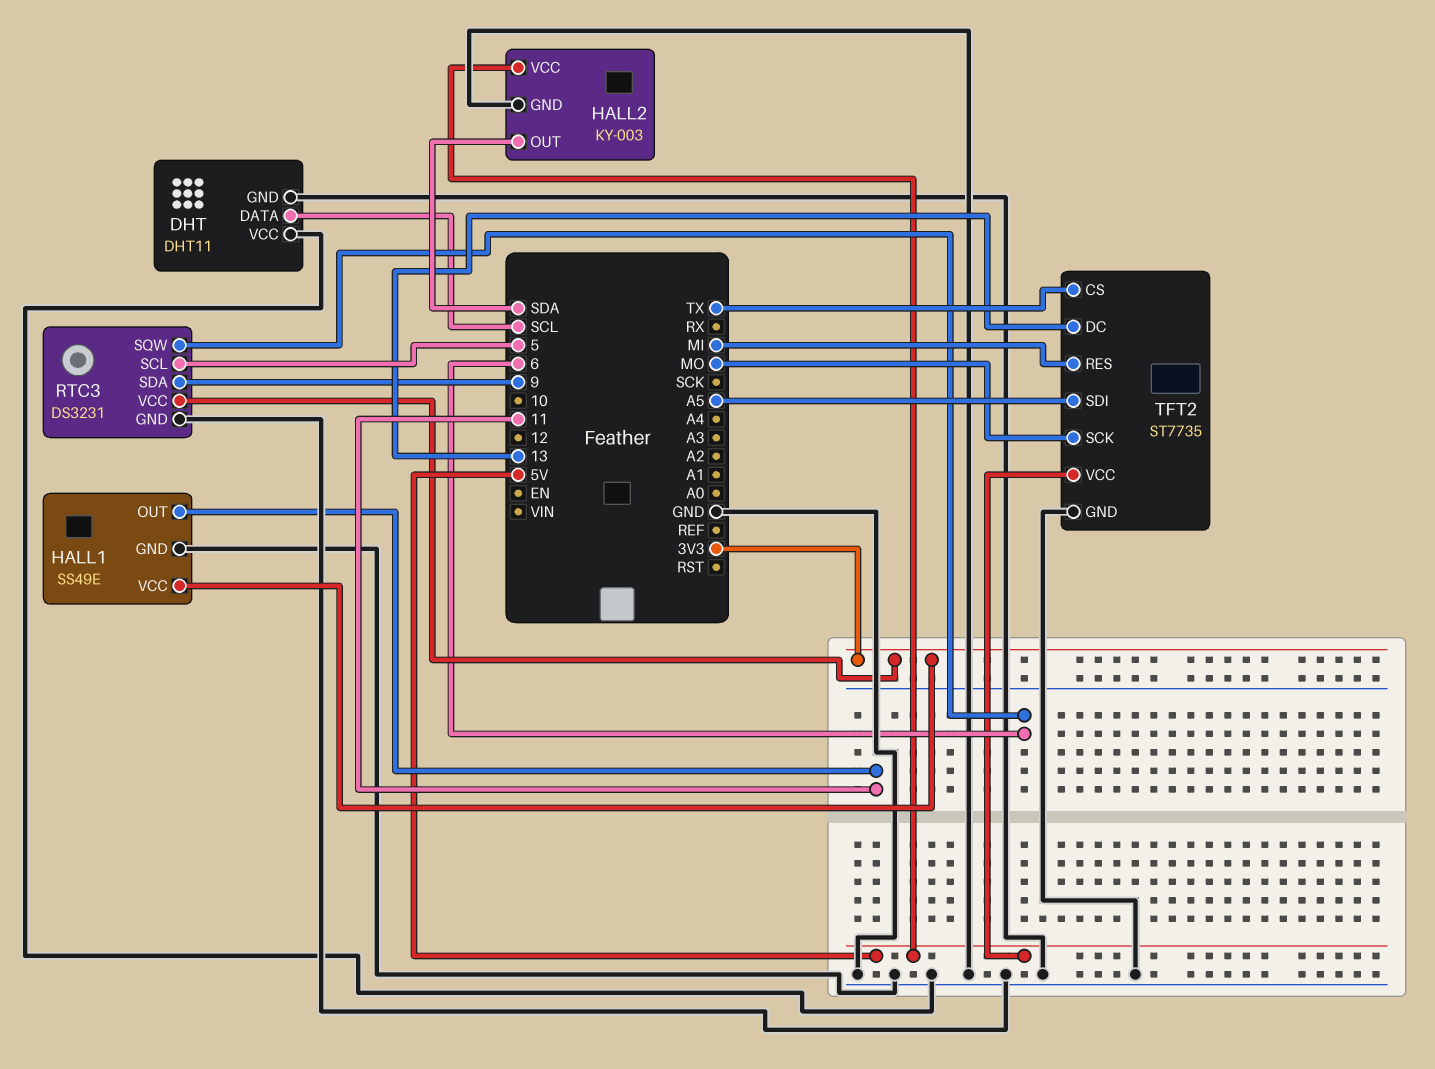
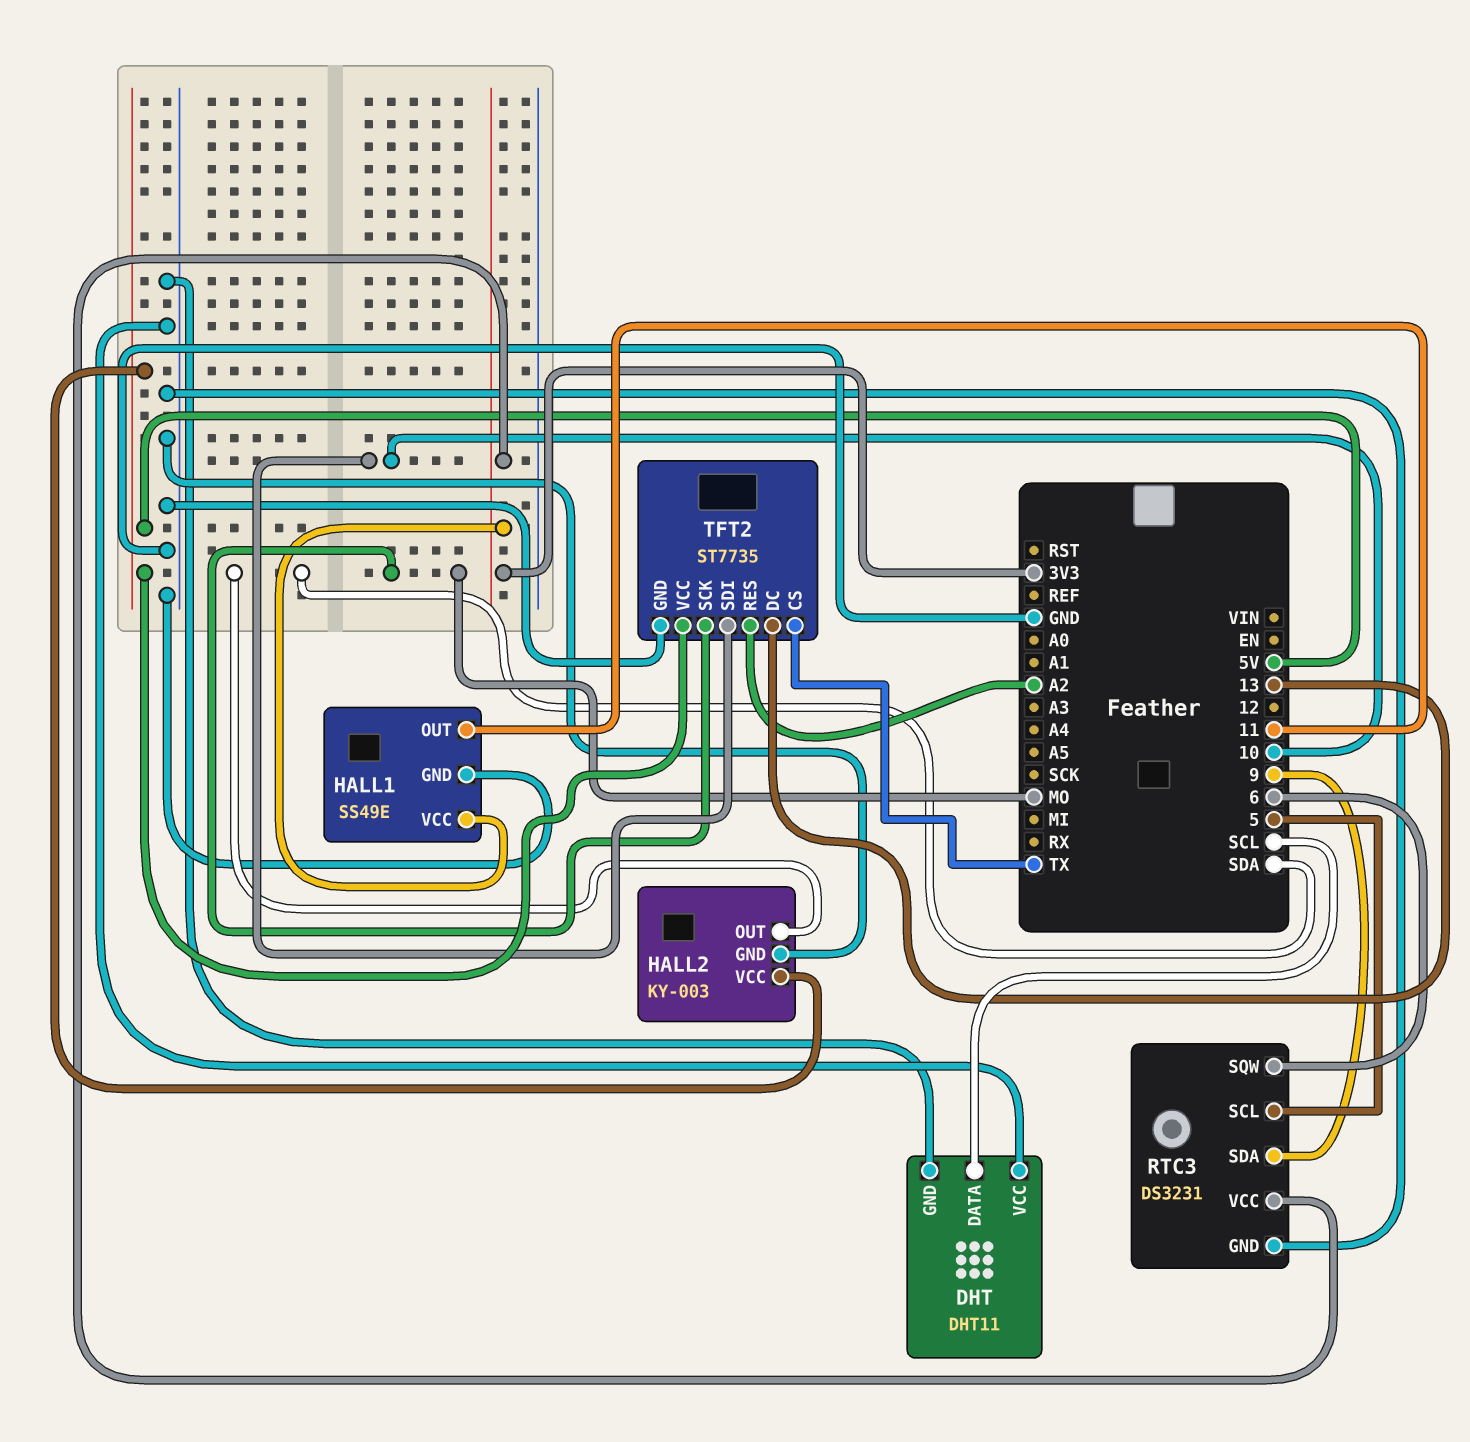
TFT2 pin RES: MI -> A2
TFT2 pin SDI: A5 -> 10

